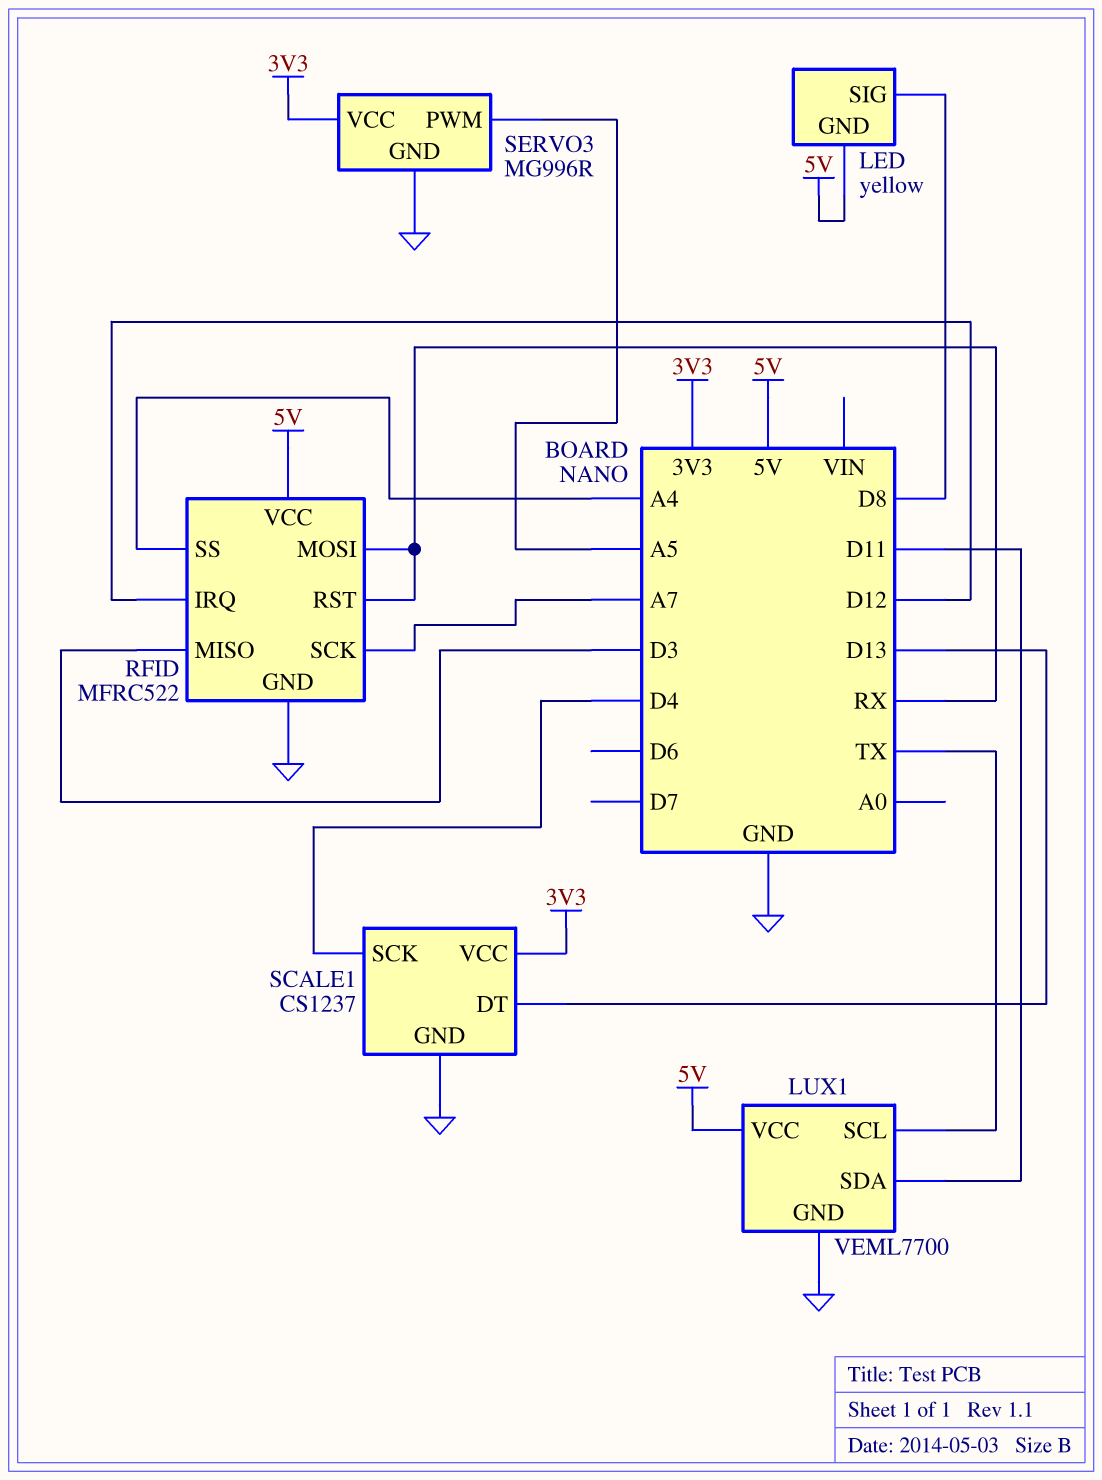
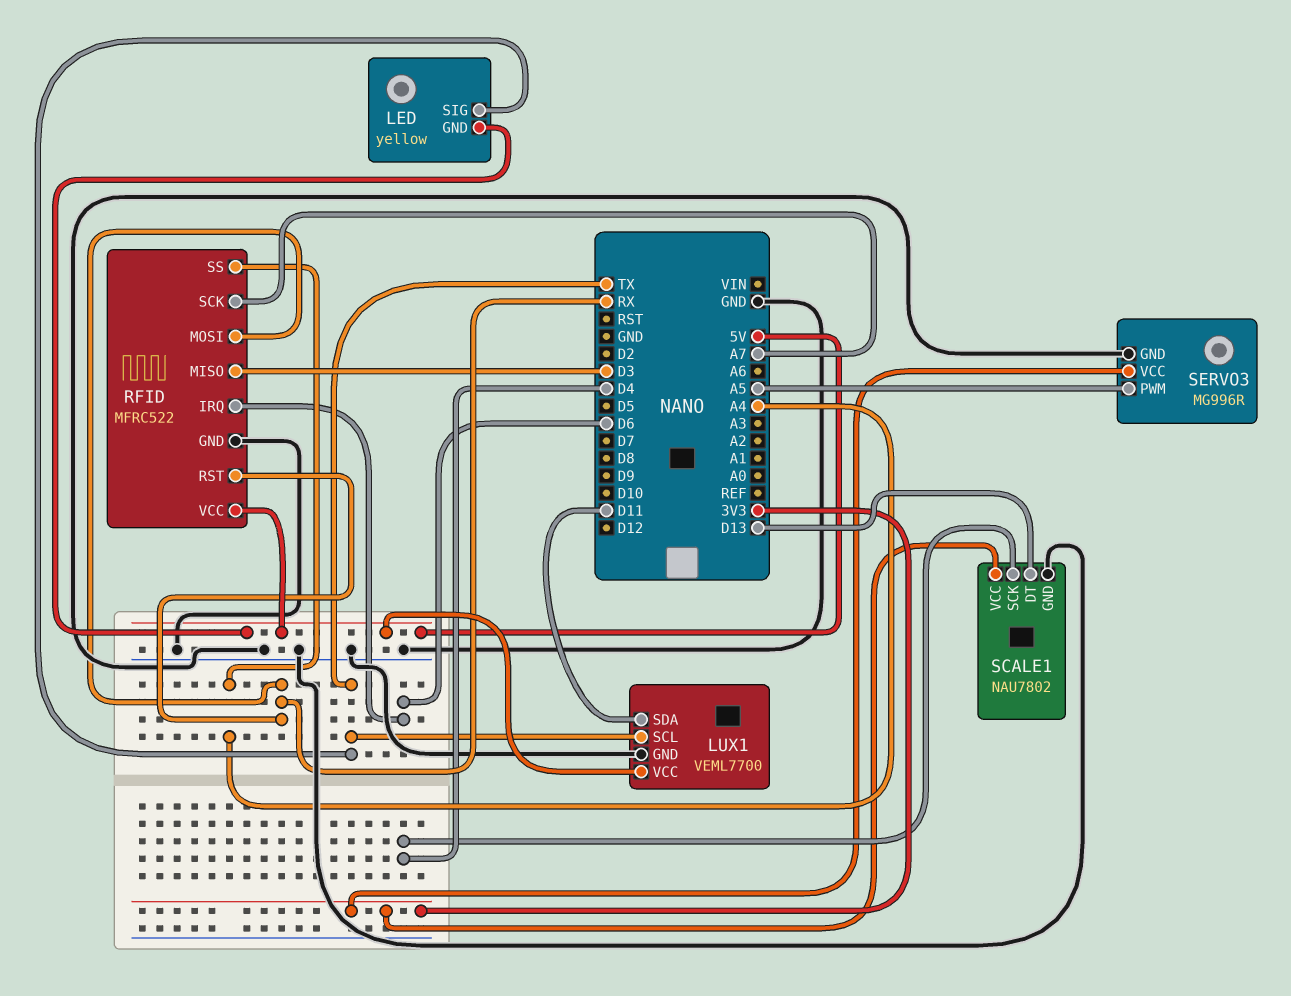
LED pin SIG: D8 -> TX
RFID pin IRQ: D12 -> D6
SCALE1: CS1237 -> NAU7802

